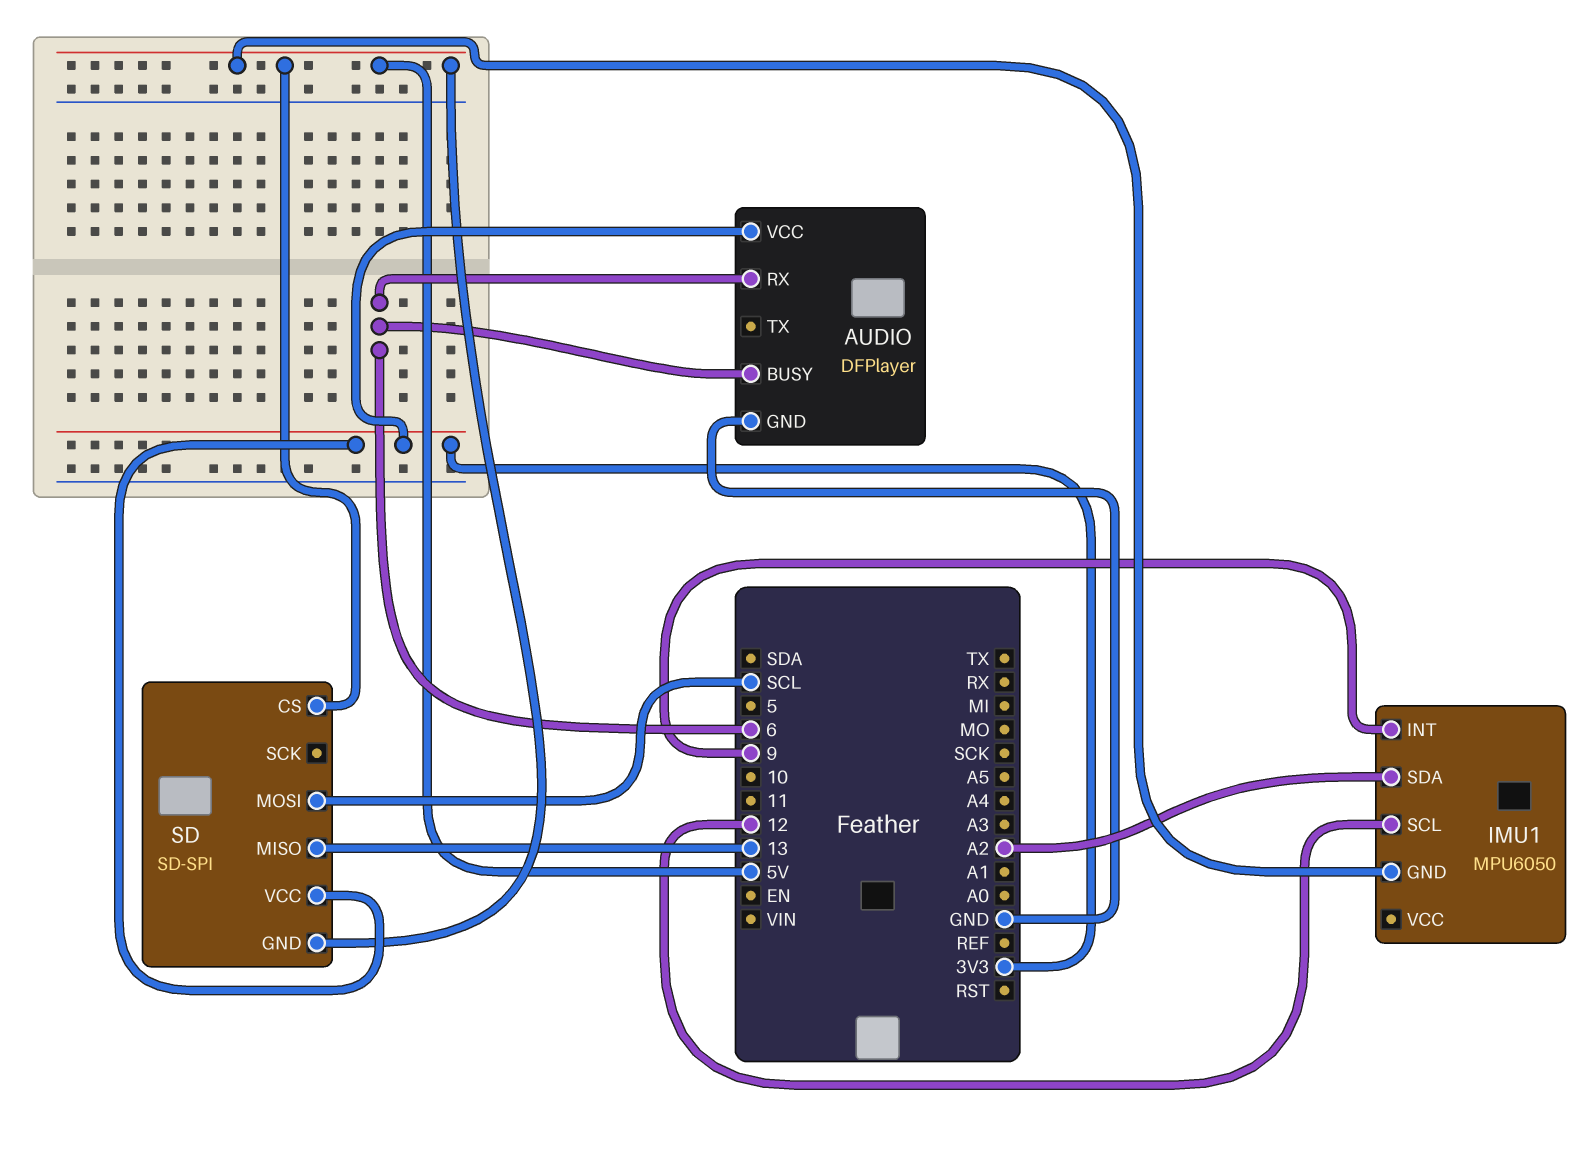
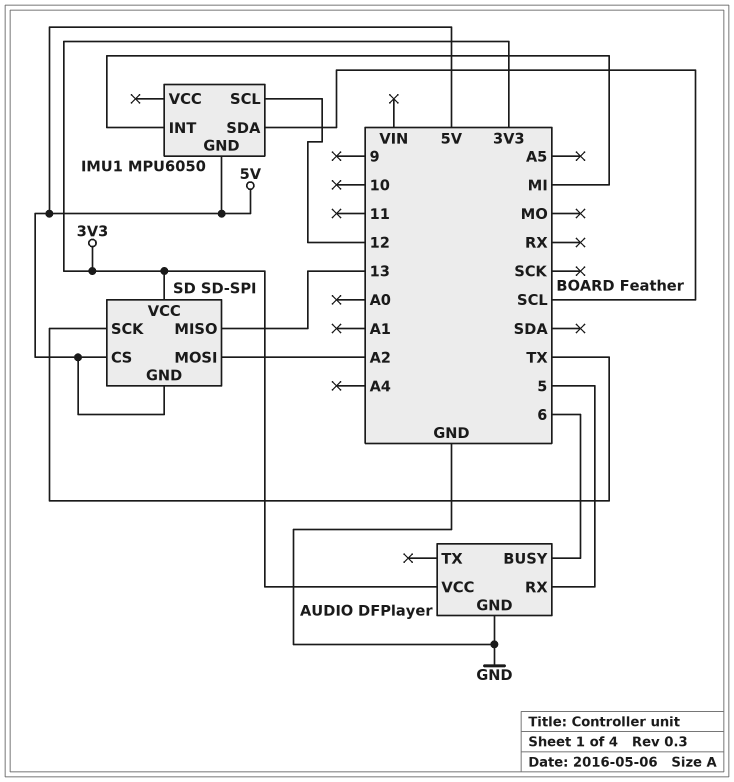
AUDIO pin RX: 6 -> 5
IMU1 pin INT: 9 -> MI
IMU1 pin SDA: A2 -> SCL
SD pin MOSI: SCL -> A2
SD pin SCK: none -> TX

